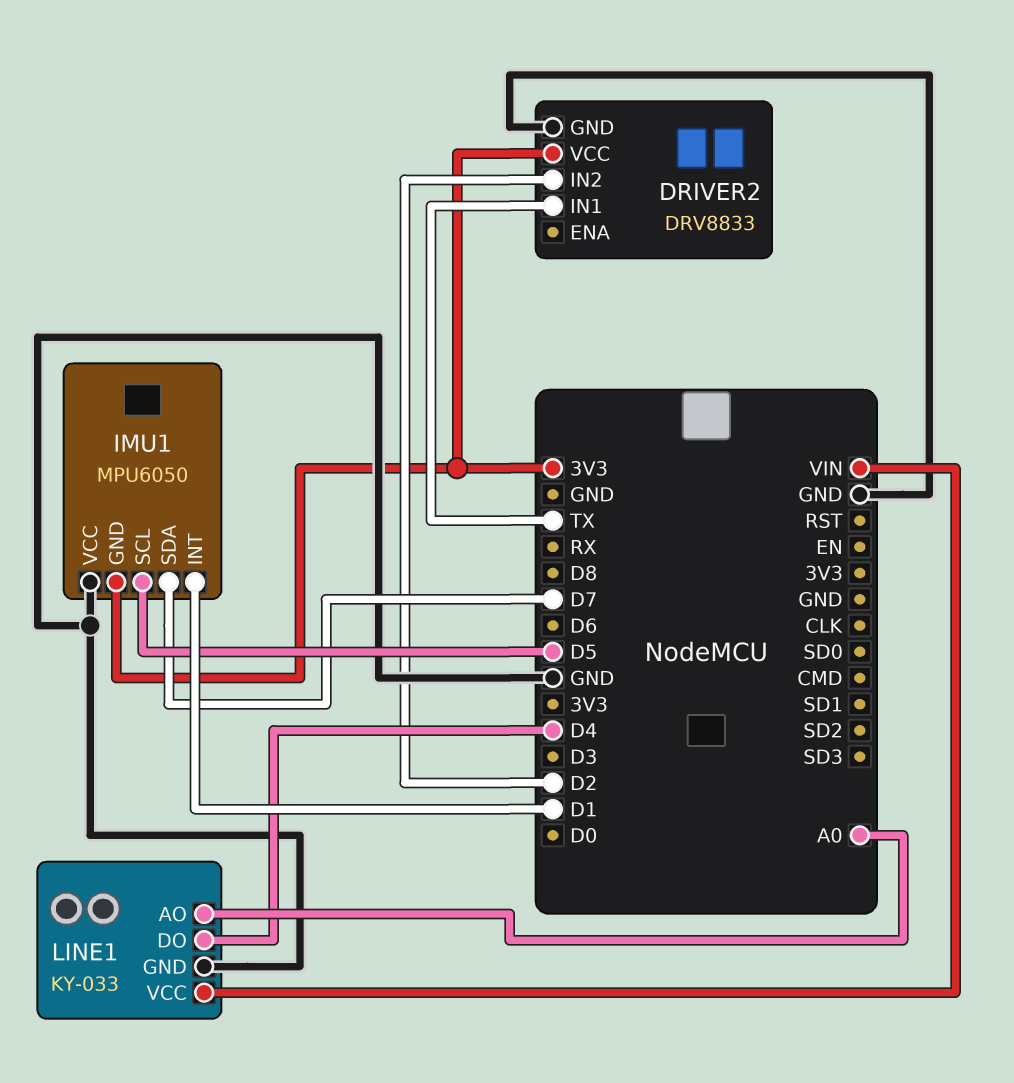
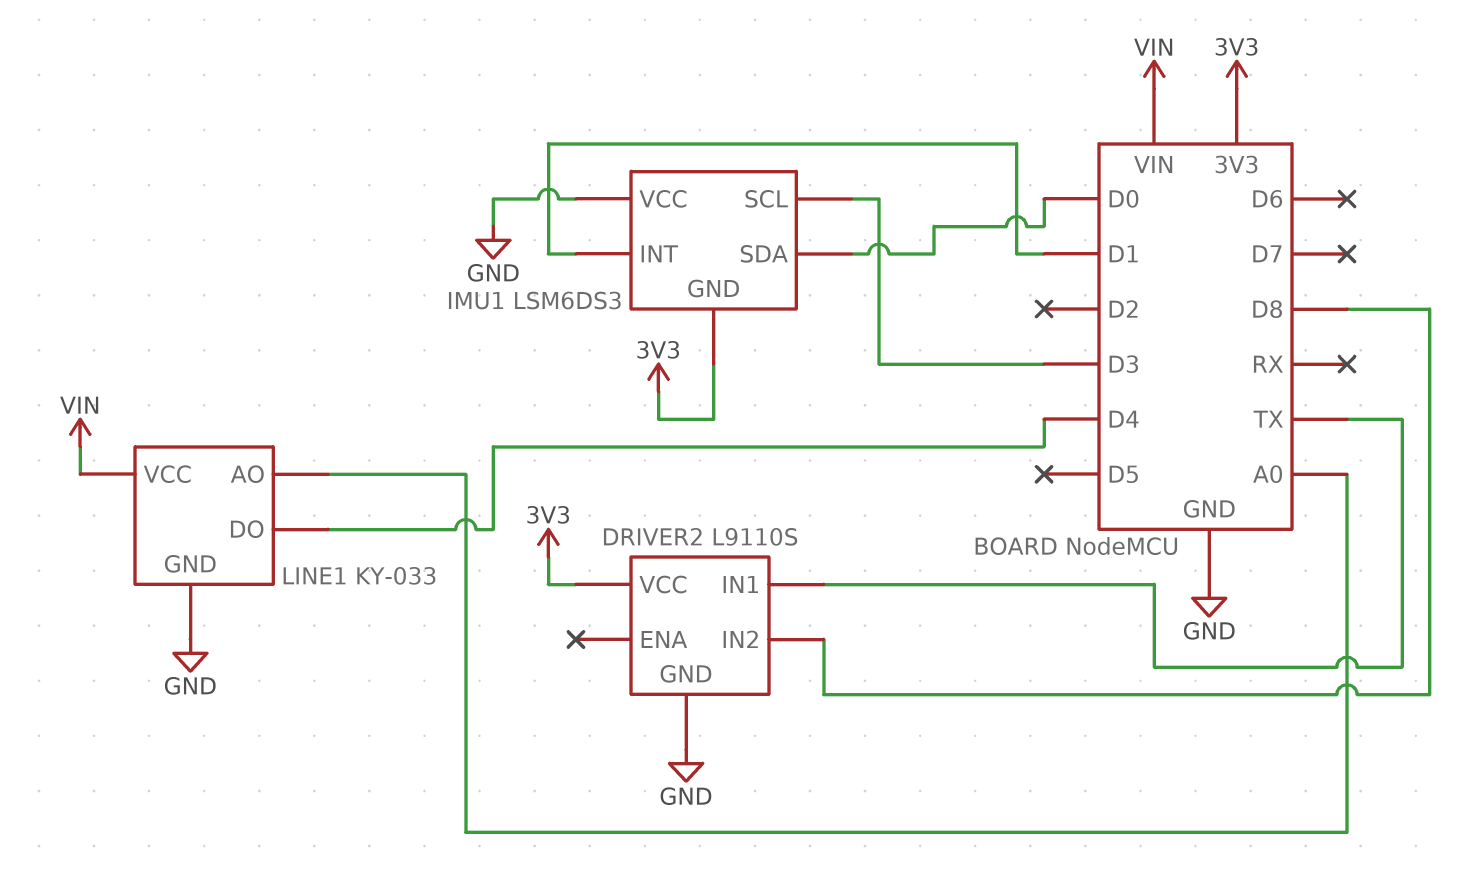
DRIVER2: DRV8833 -> L9110S
DRIVER2 pin IN2: D2 -> D8
IMU1: MPU6050 -> LSM6DS3
IMU1 pin SCL: D5 -> D3
IMU1 pin SDA: D7 -> D0

